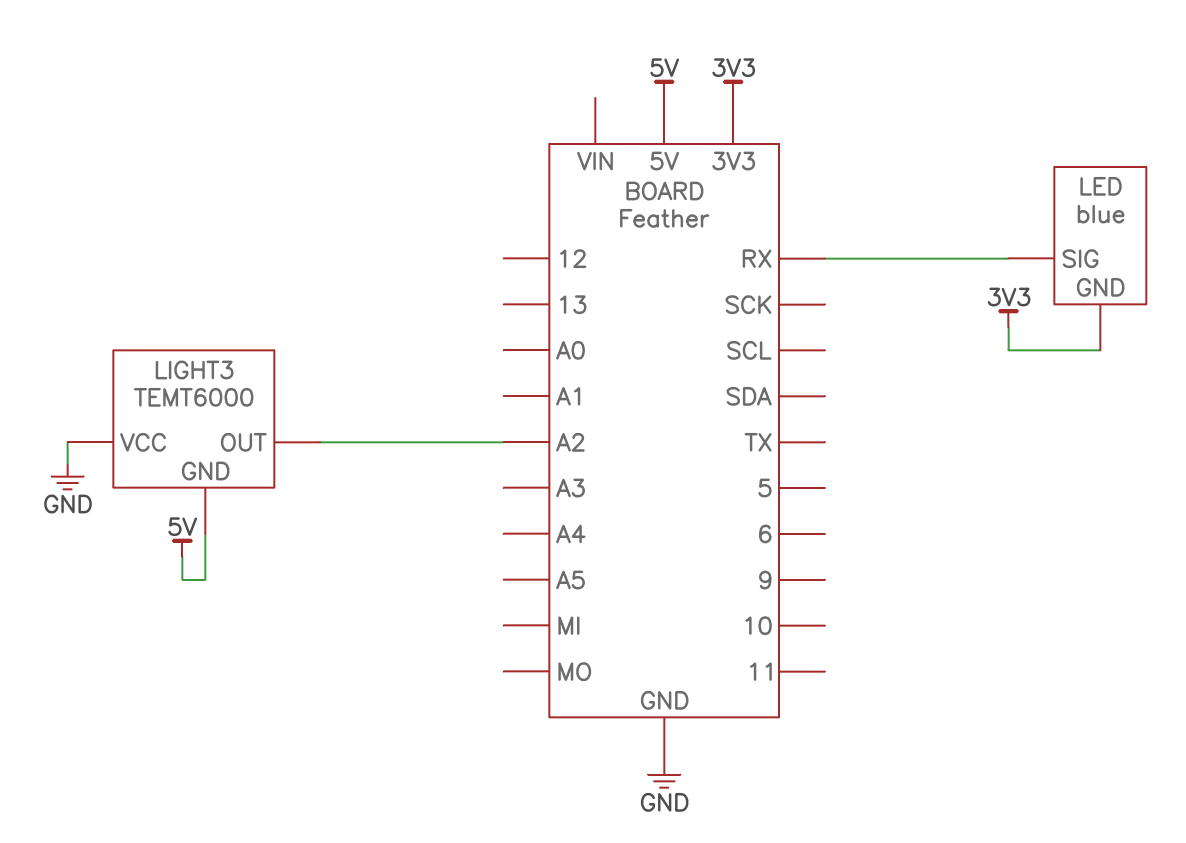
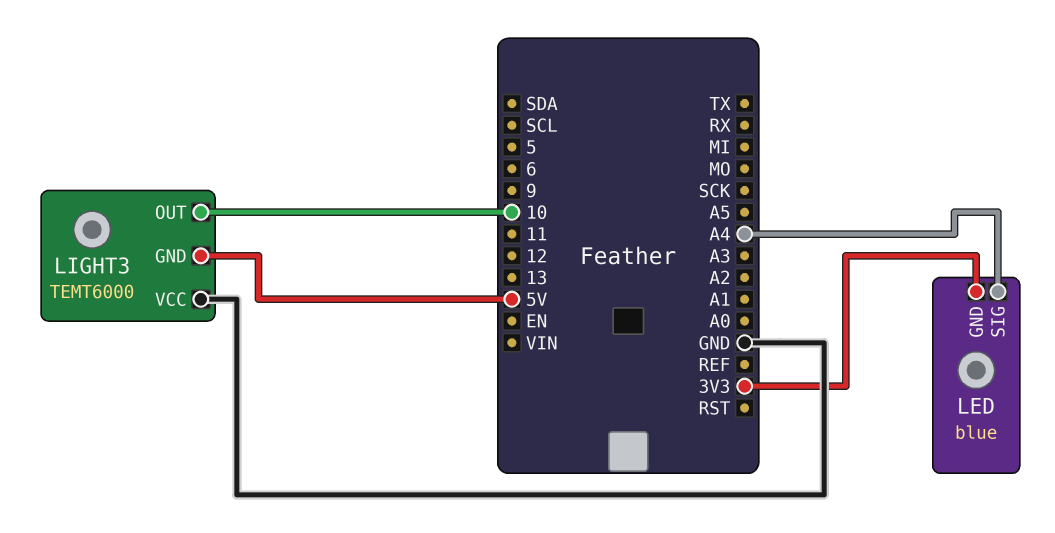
LED pin SIG: RX -> A4
LIGHT3 pin OUT: A2 -> 10

